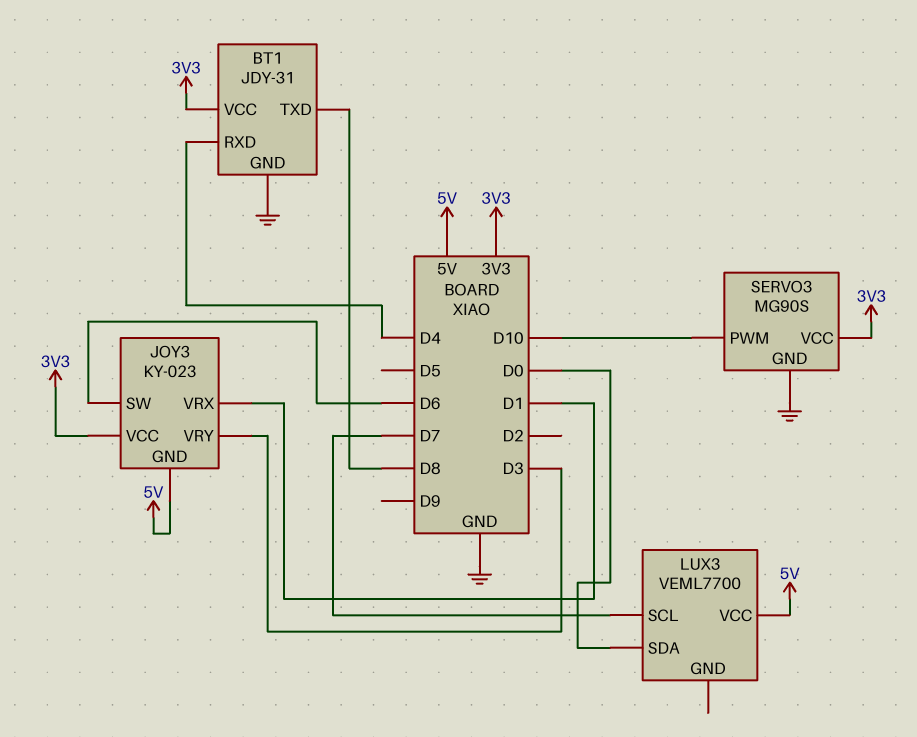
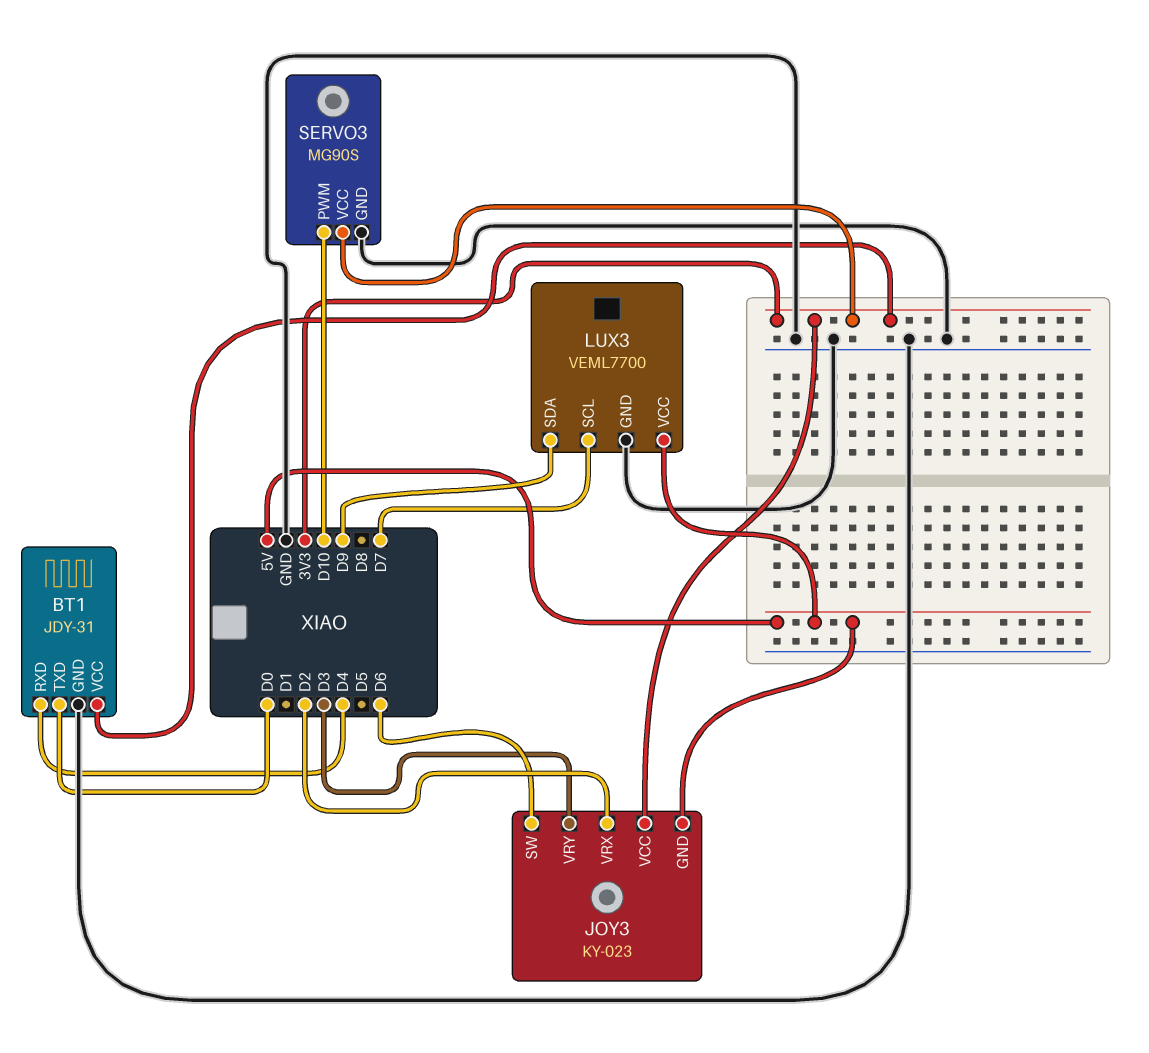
BT1 pin TXD: D8 -> D0
JOY3 pin VRX: D1 -> D2
LUX3 pin GND: none -> GND
LUX3 pin SDA: D0 -> D9

